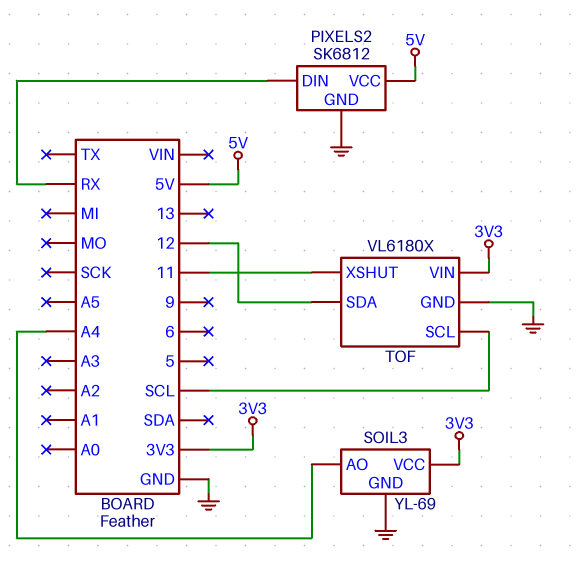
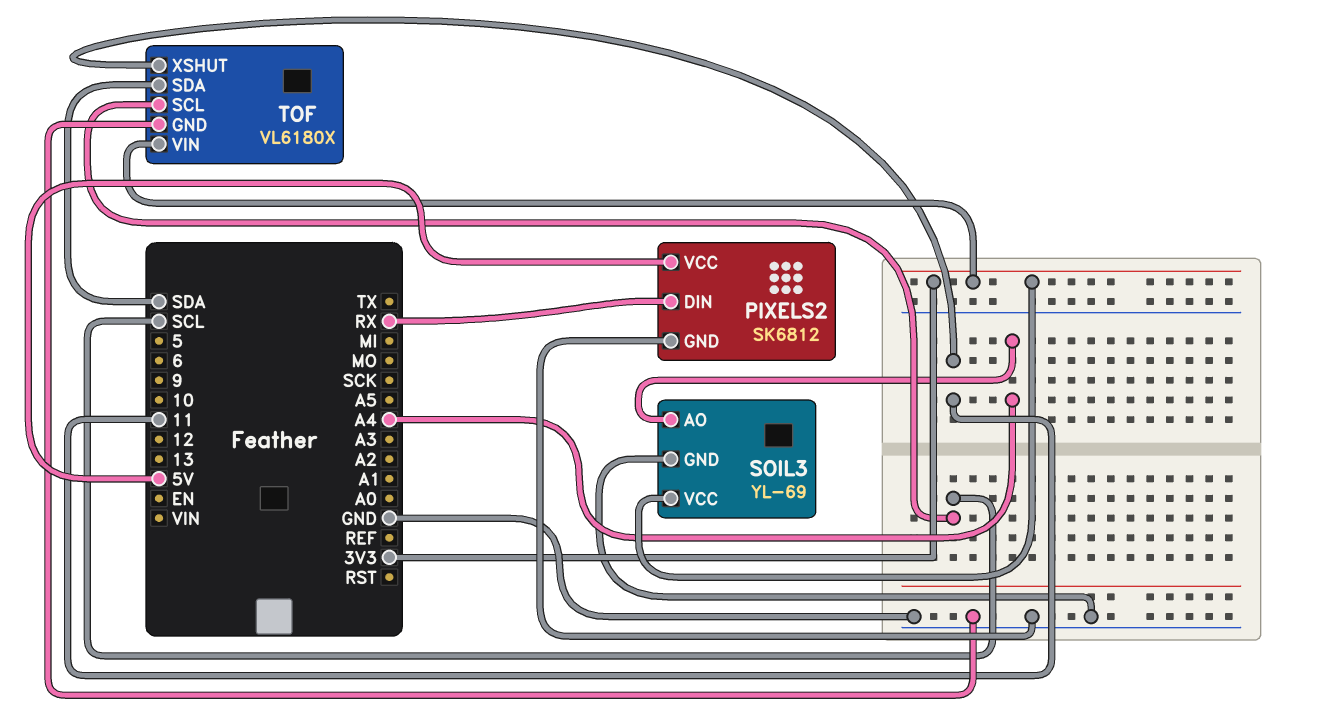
TOF pin SDA: 12 -> SDA

